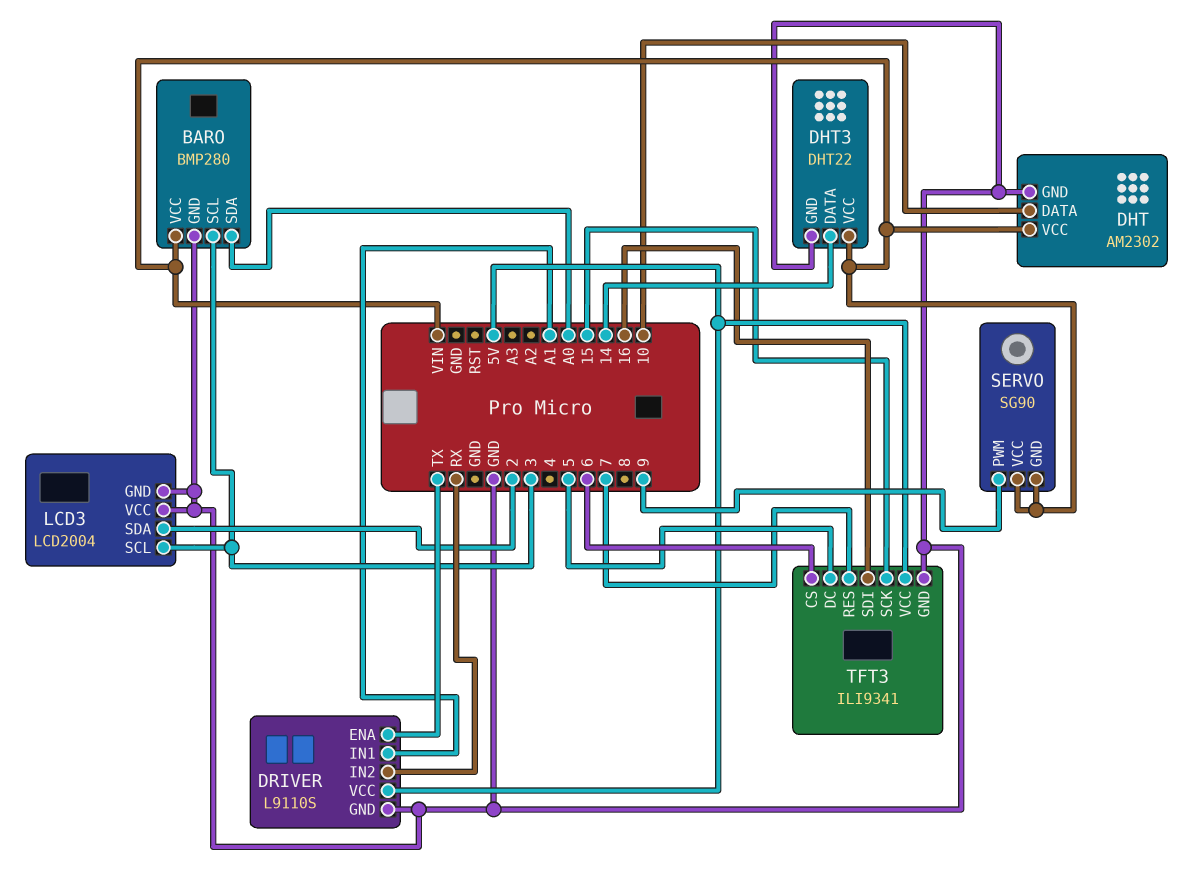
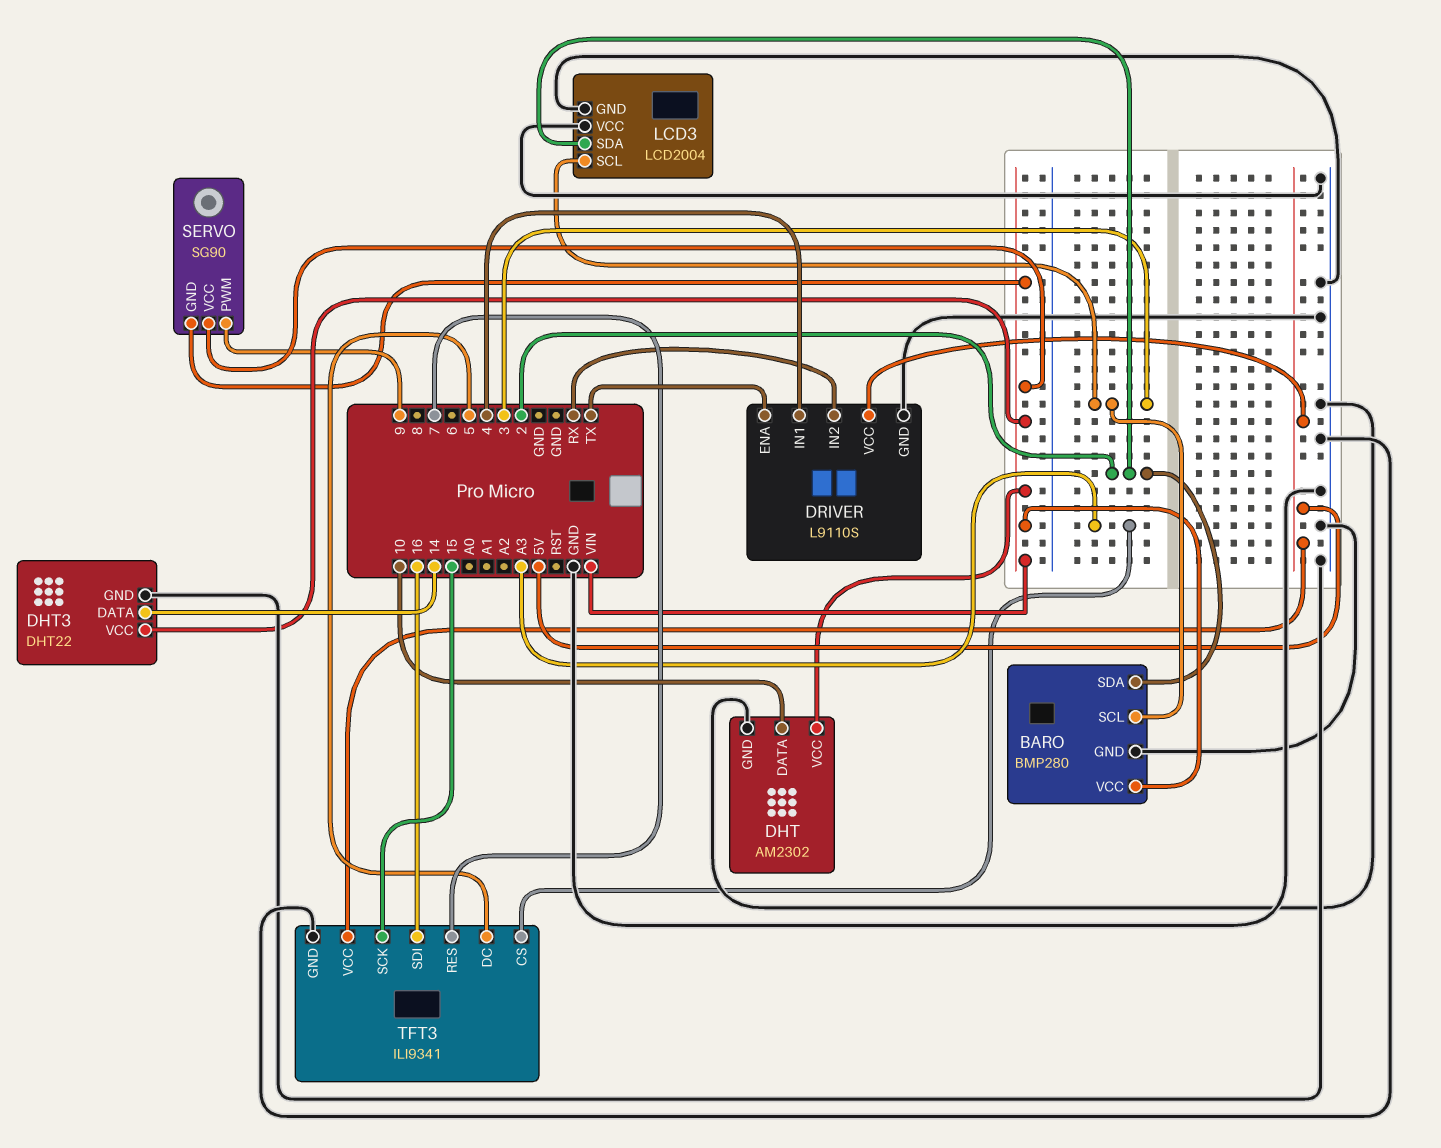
BARO pin SDA: A0 -> 2
DRIVER pin IN1: A1 -> 4
TFT3 pin CS: 6 -> A3

